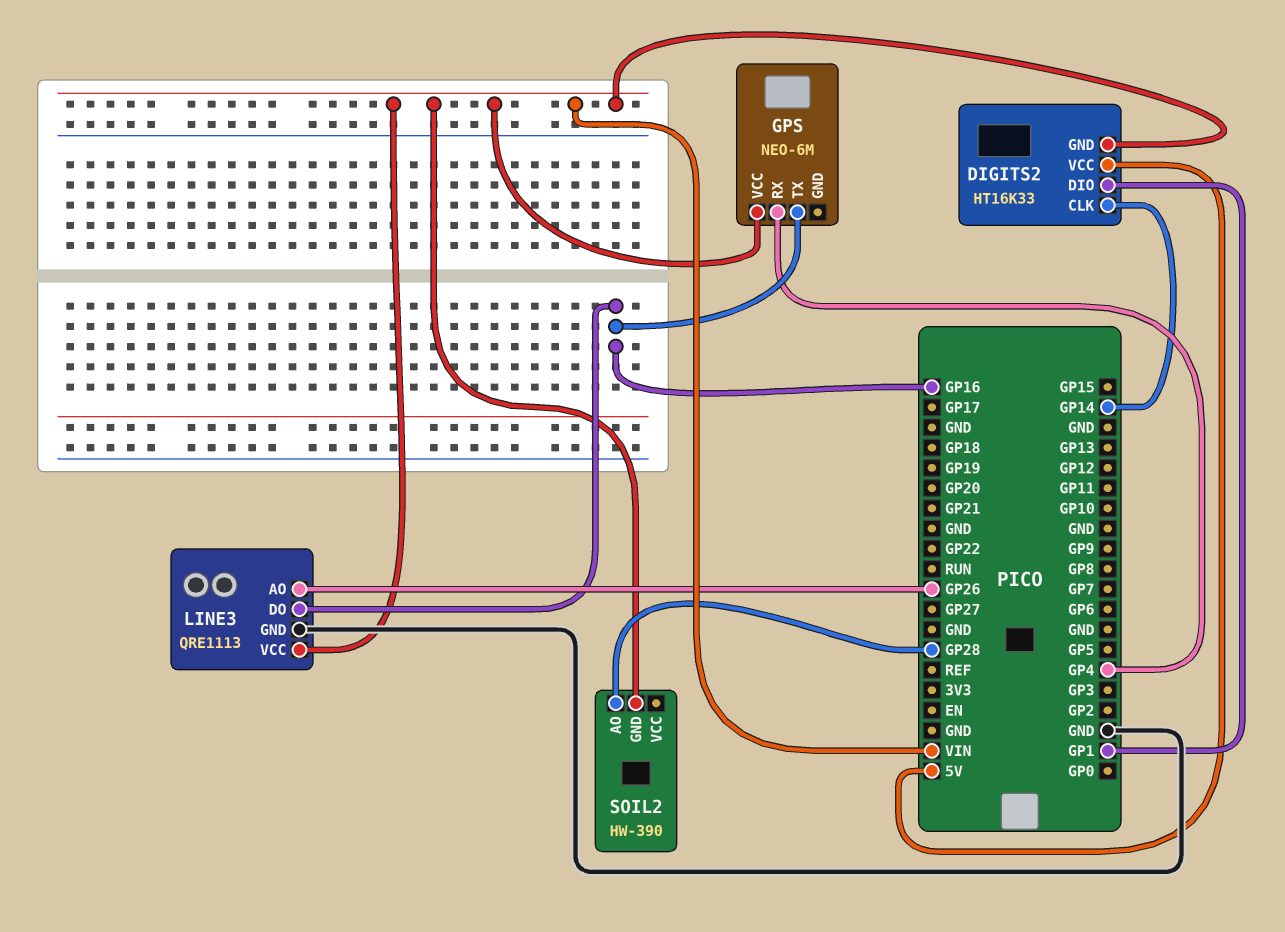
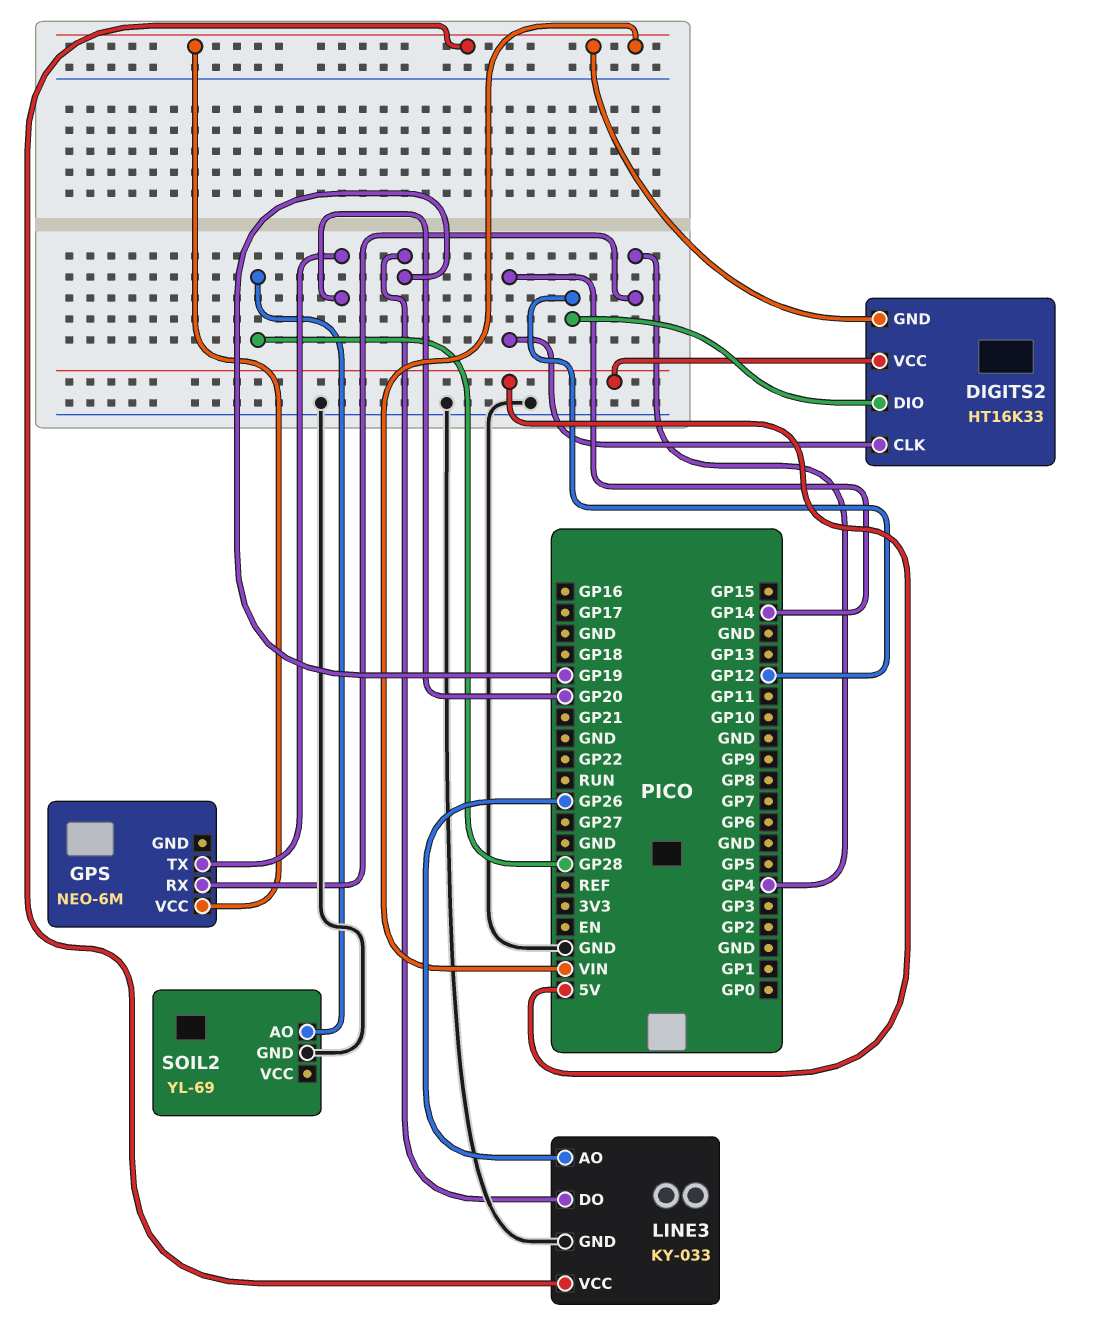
DIGITS2 pin DIO: GP1 -> GP12
GPS pin TX: GP16 -> GP20
LINE3: QRE1113 -> KY-033
LINE3 pin DO: GP16 -> GP19
SOIL2: HW-390 -> YL-69
SOIL2 pin GND: VIN -> GND

